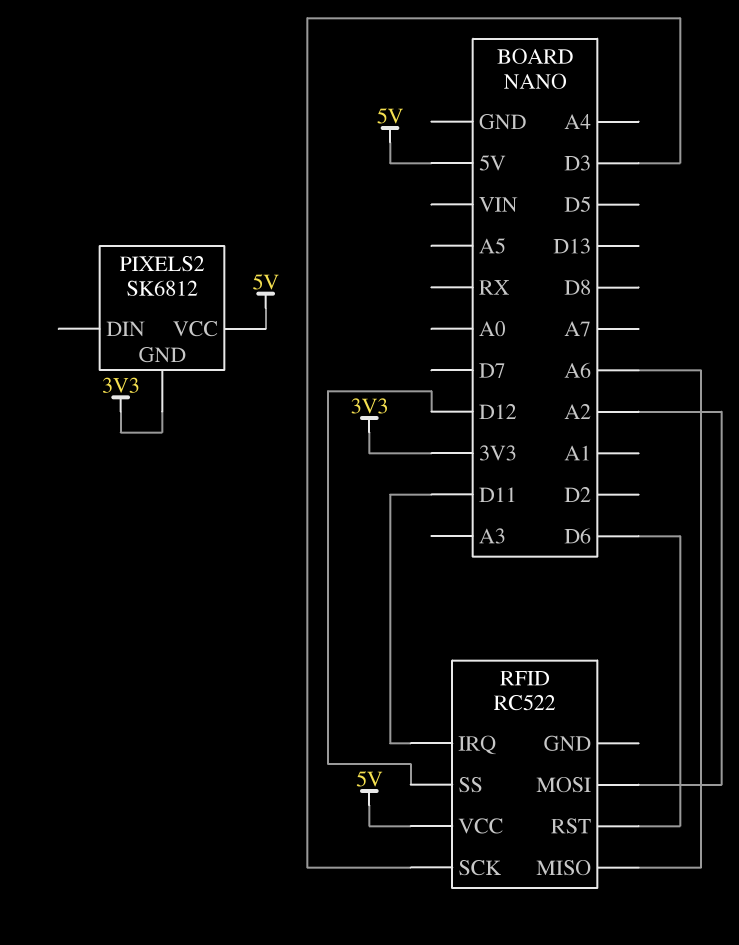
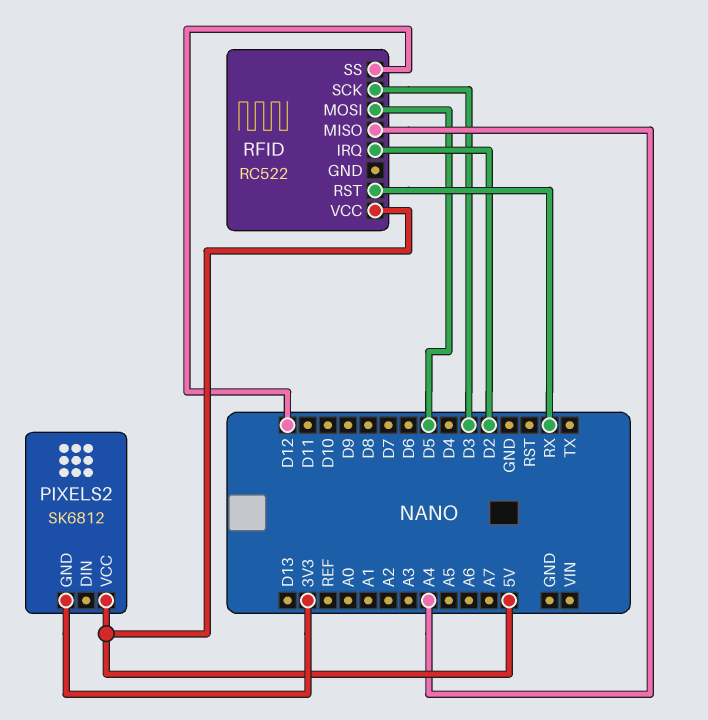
RFID pin IRQ: D11 -> D2
RFID pin MISO: A6 -> A4
RFID pin MOSI: A2 -> D5
RFID pin RST: D6 -> RX

